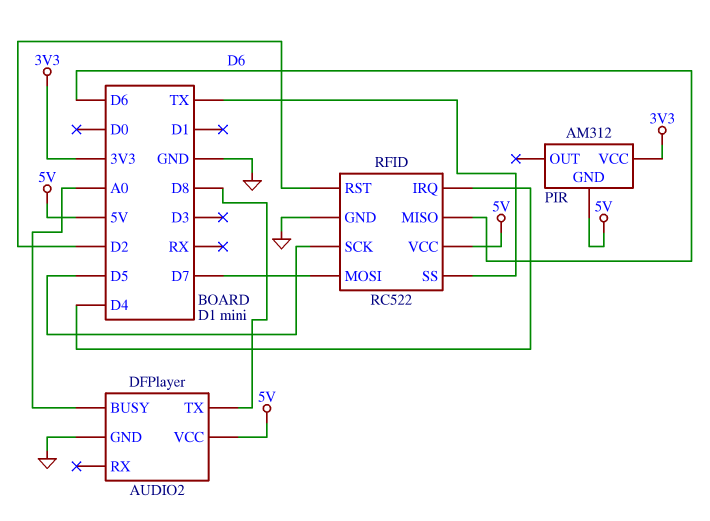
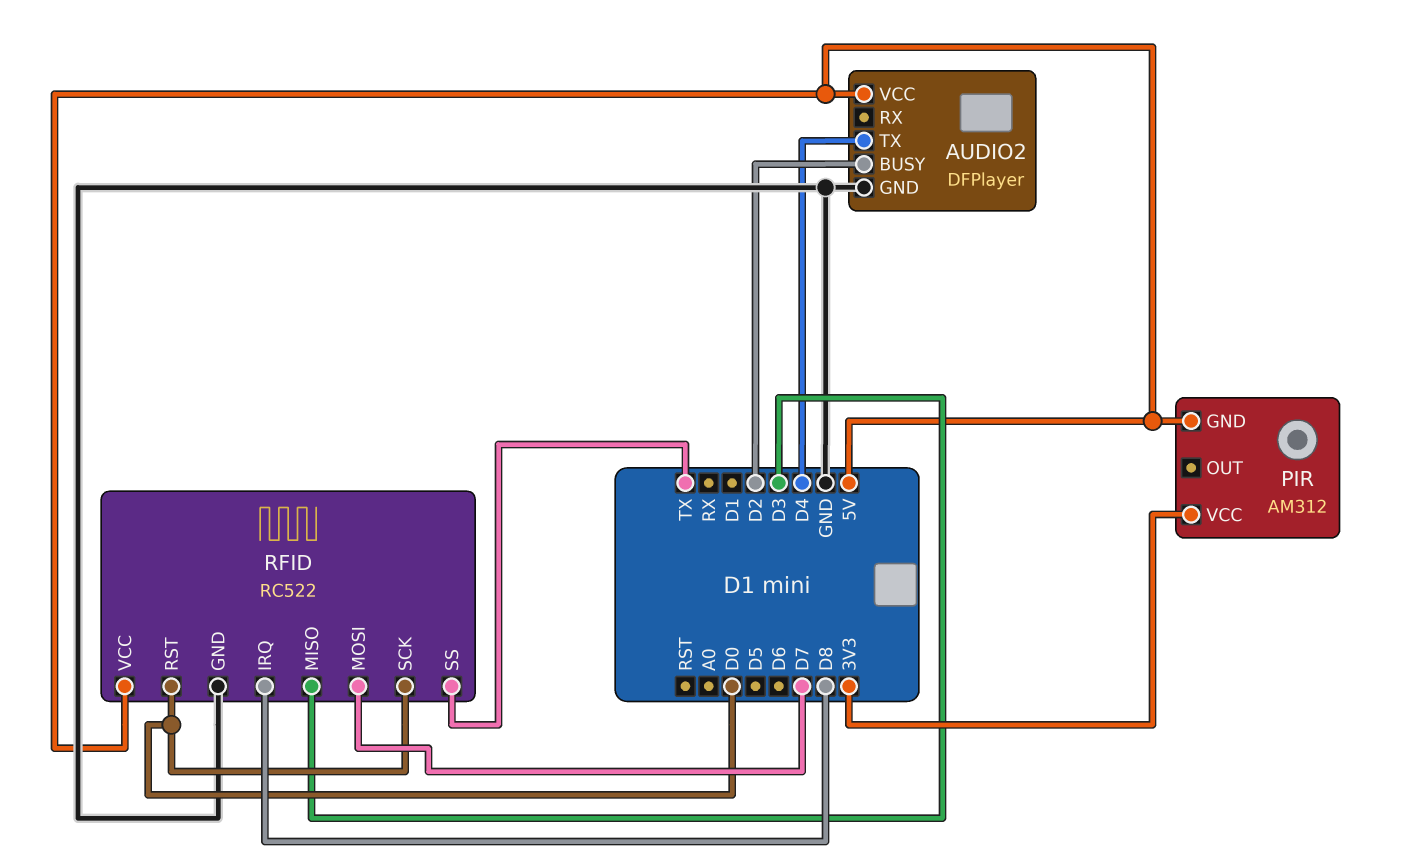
AUDIO2 pin BUSY: A0 -> D2
AUDIO2 pin TX: D8 -> D4
RFID pin IRQ: D4 -> D8
RFID pin MISO: D6 -> D3
RFID pin RST: D2 -> D0
RFID pin SCK: D5 -> D0

